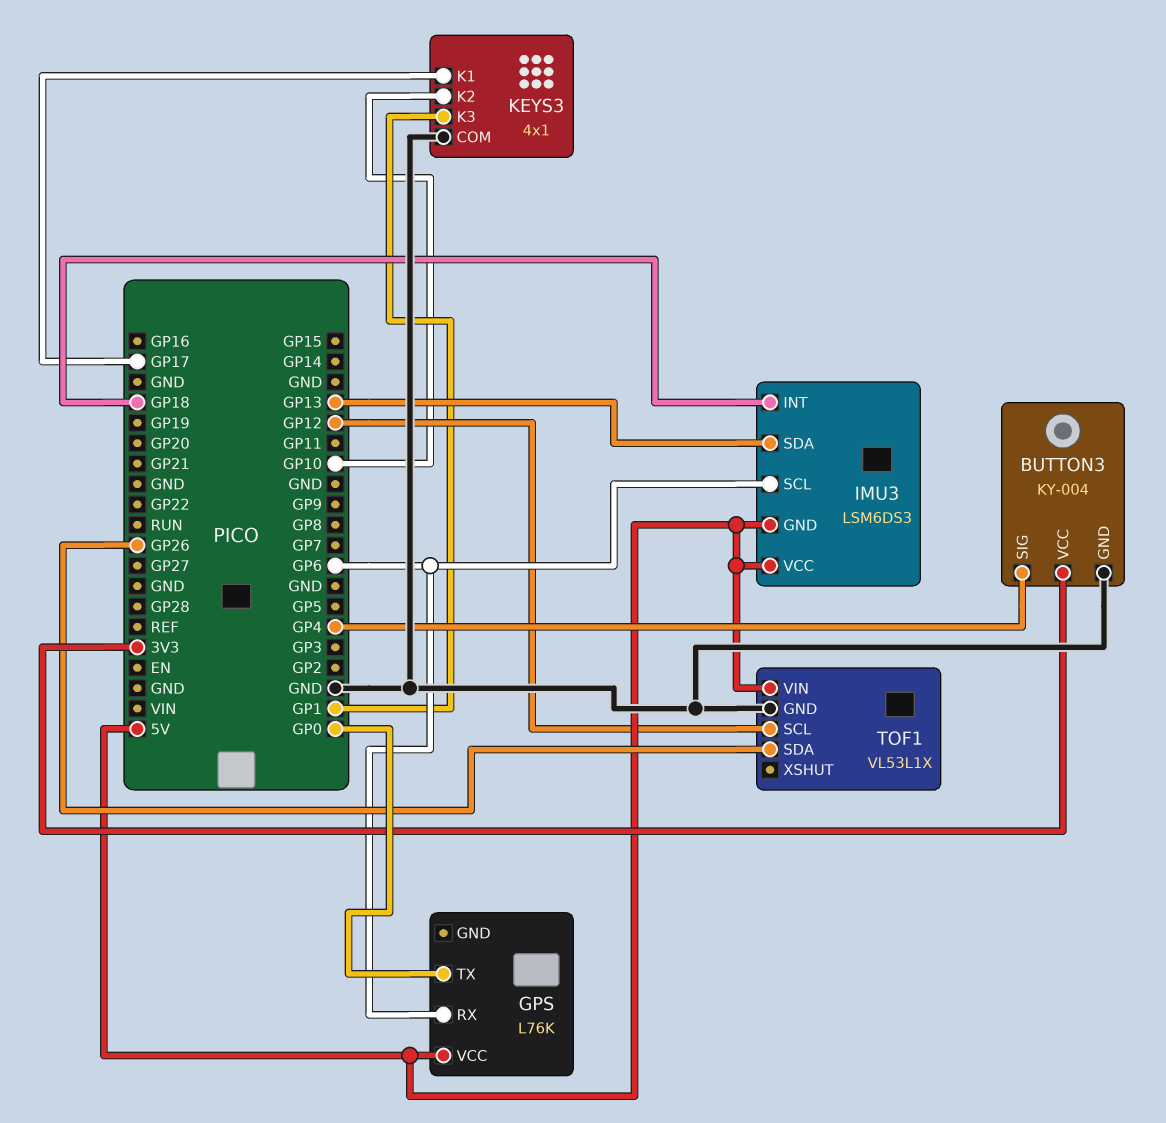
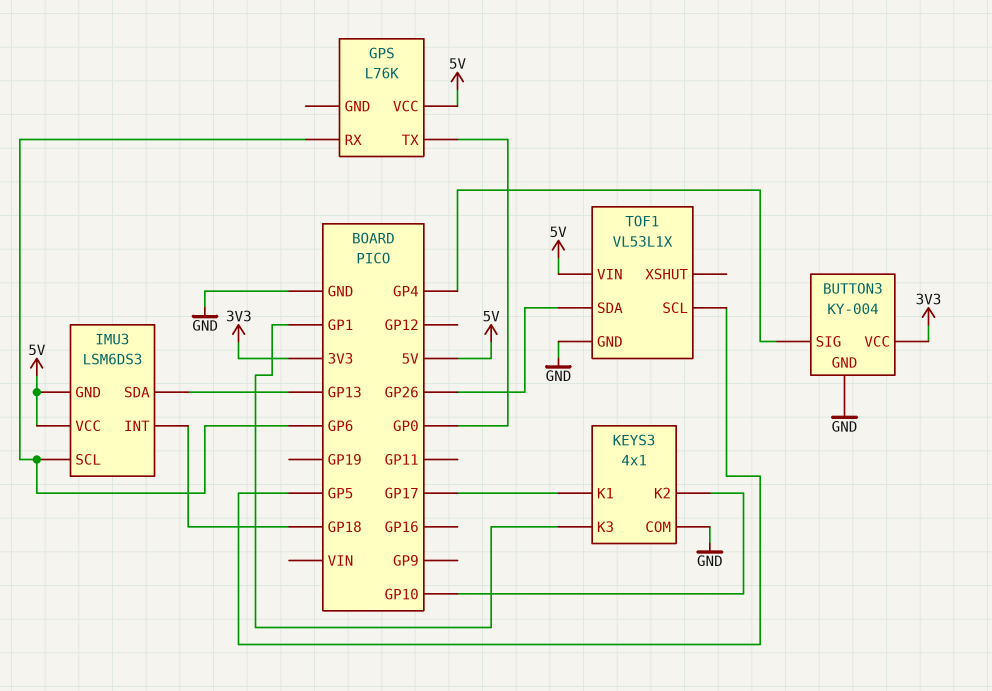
TOF1 pin SCL: GP12 -> GP5

